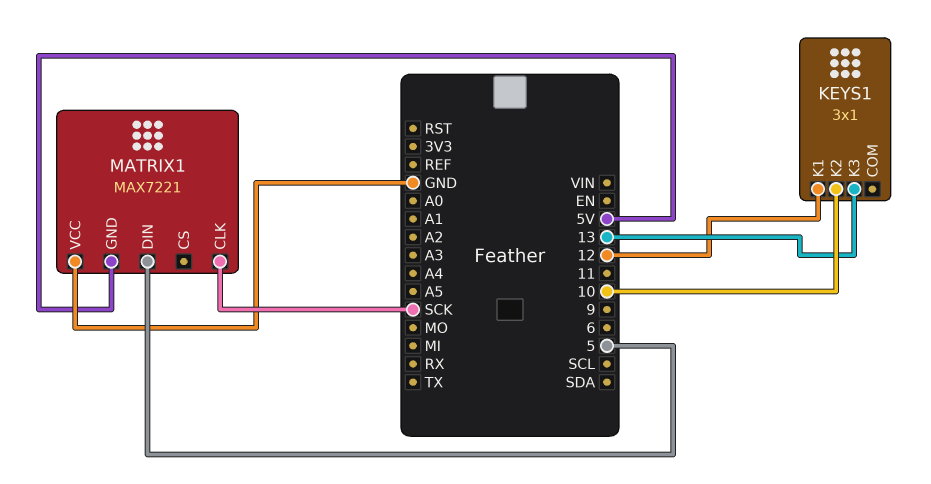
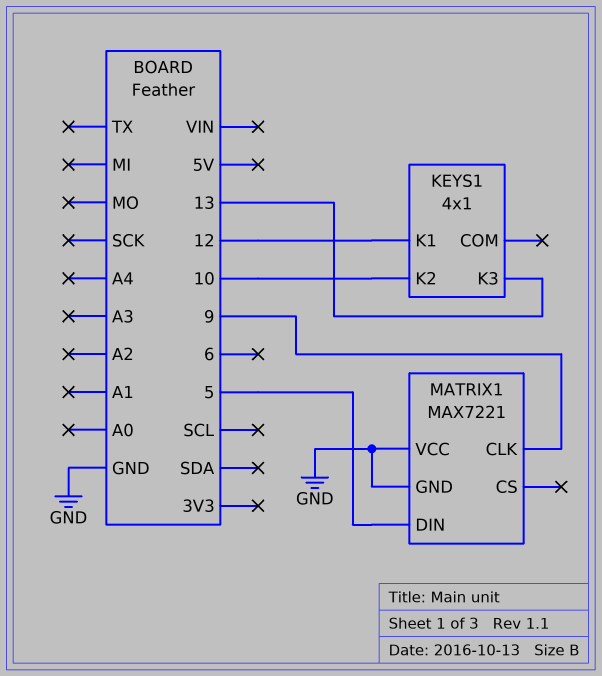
KEYS1: 3x1 -> 4x1
MATRIX1 pin CLK: SCK -> 9
MATRIX1 pin GND: 5V -> GND

